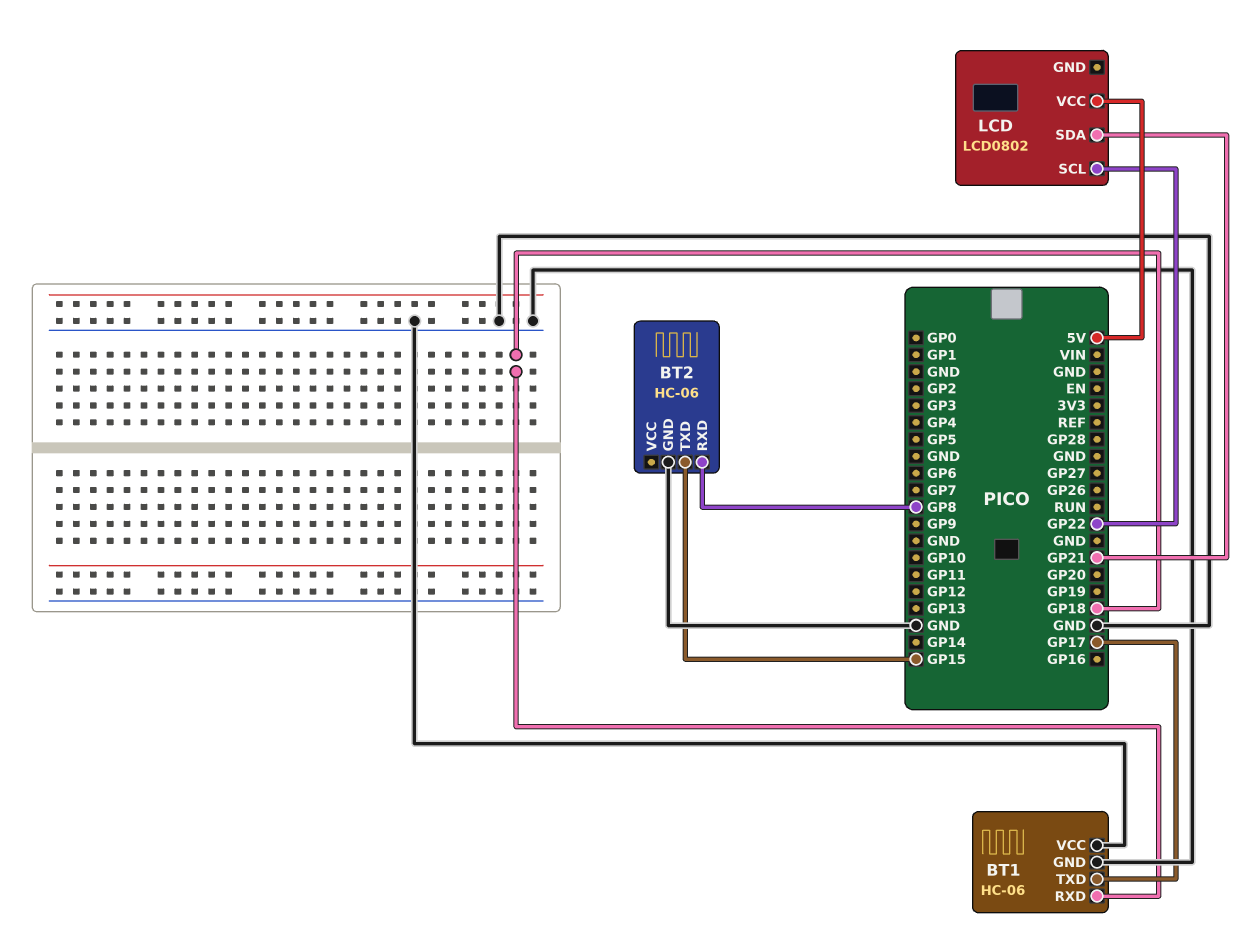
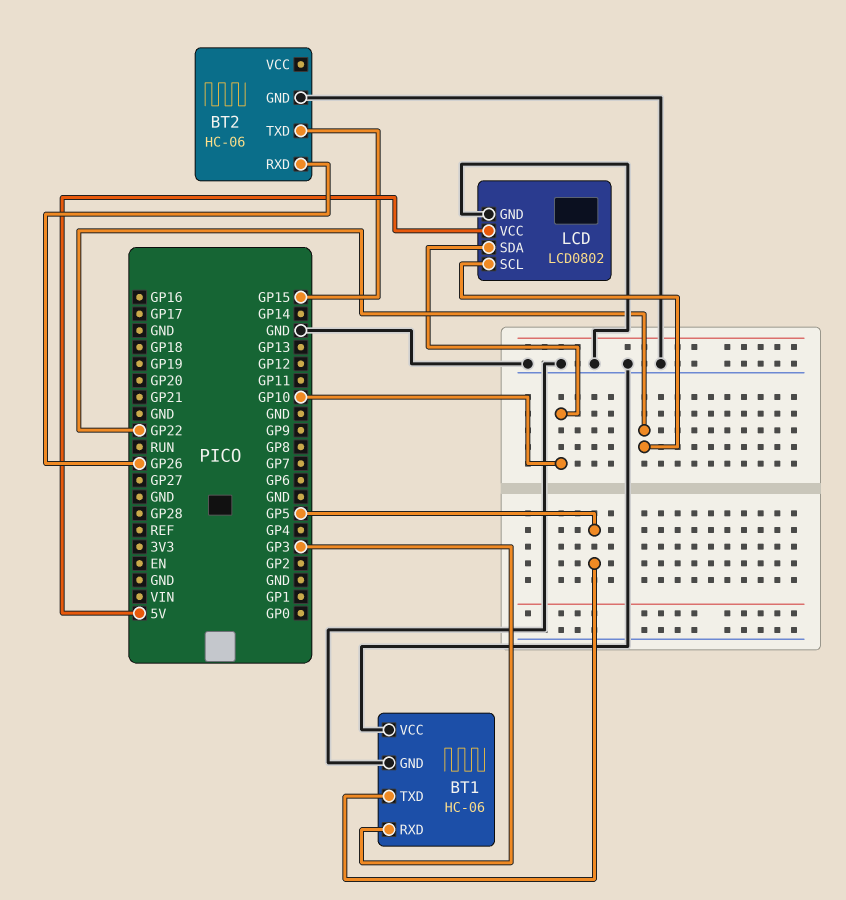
BT1 pin RXD: GP18 -> GP3
BT1 pin TXD: GP17 -> GP5
BT2 pin RXD: GP8 -> GP26
LCD pin GND: none -> GND
LCD pin SDA: GP21 -> GP10

